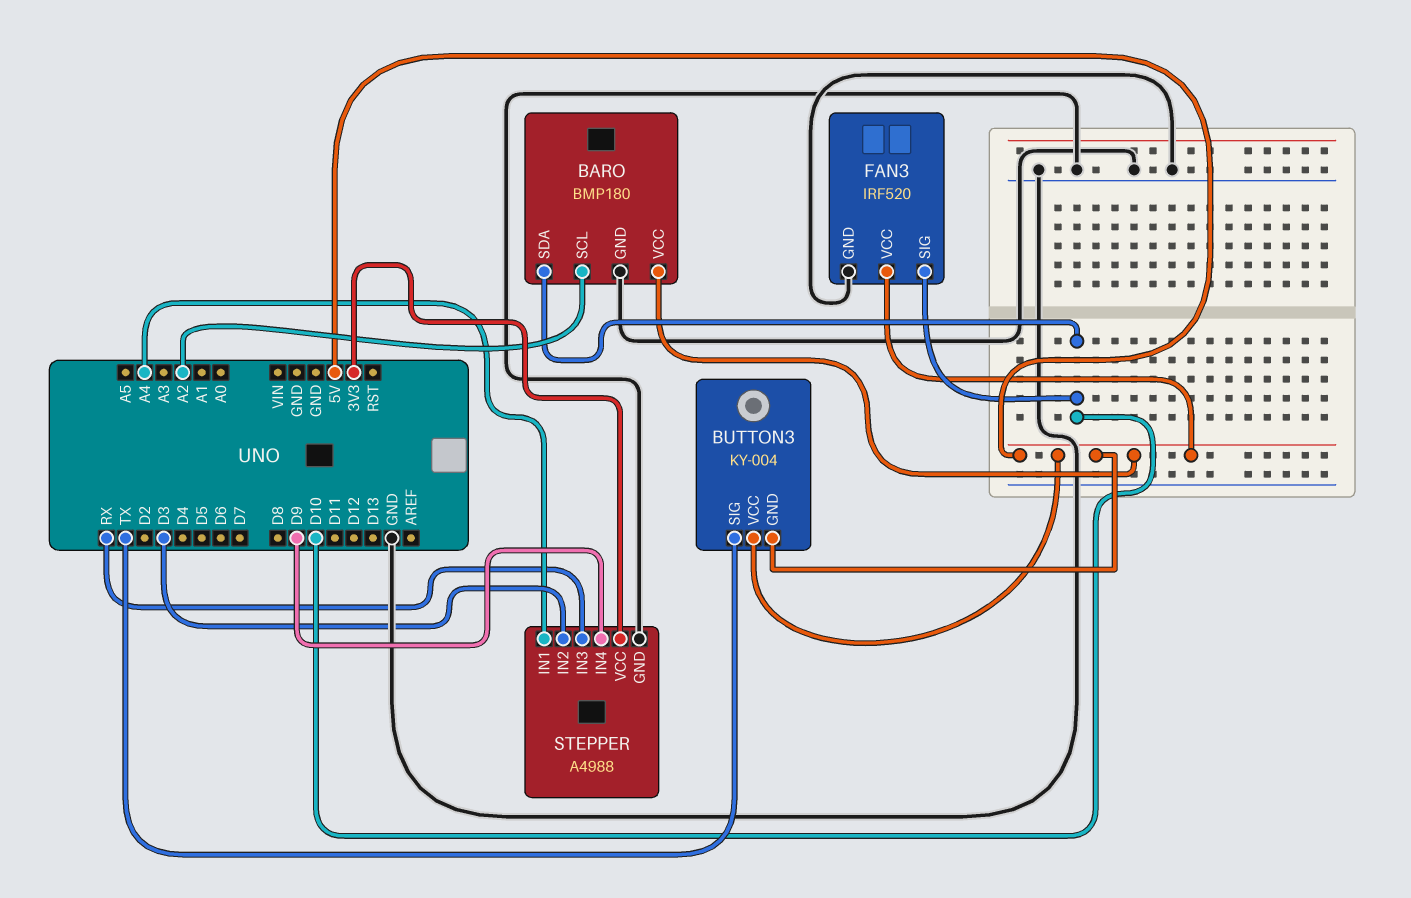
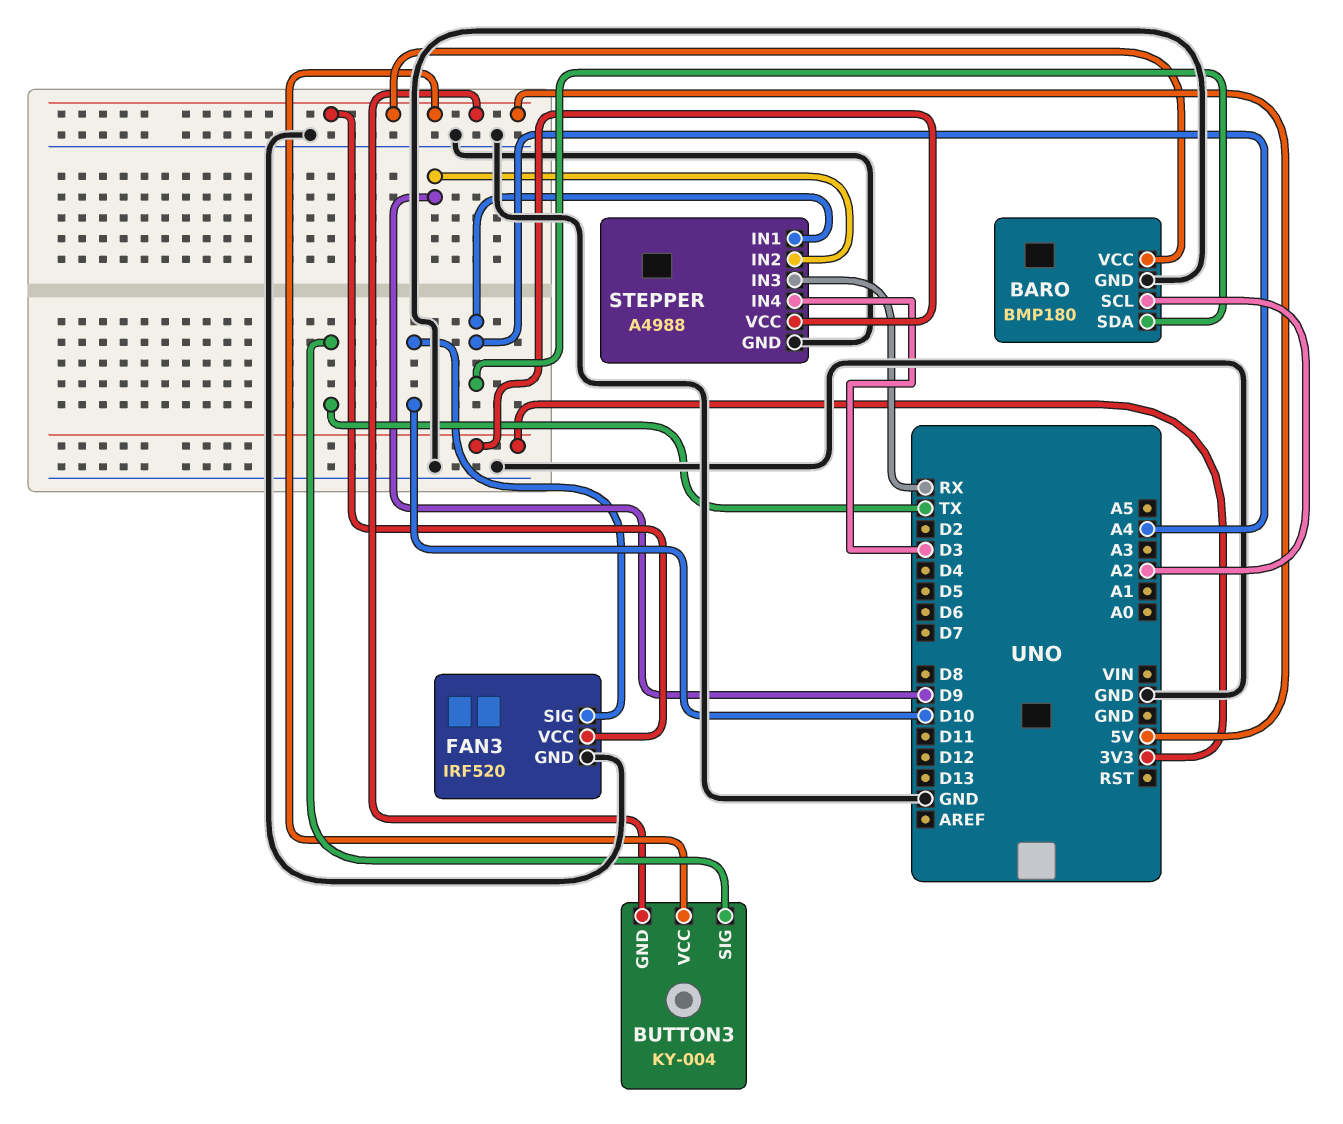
BARO pin SDA: D10 -> A4
STEPPER pin IN2: D3 -> D9
STEPPER pin IN4: D9 -> D3

